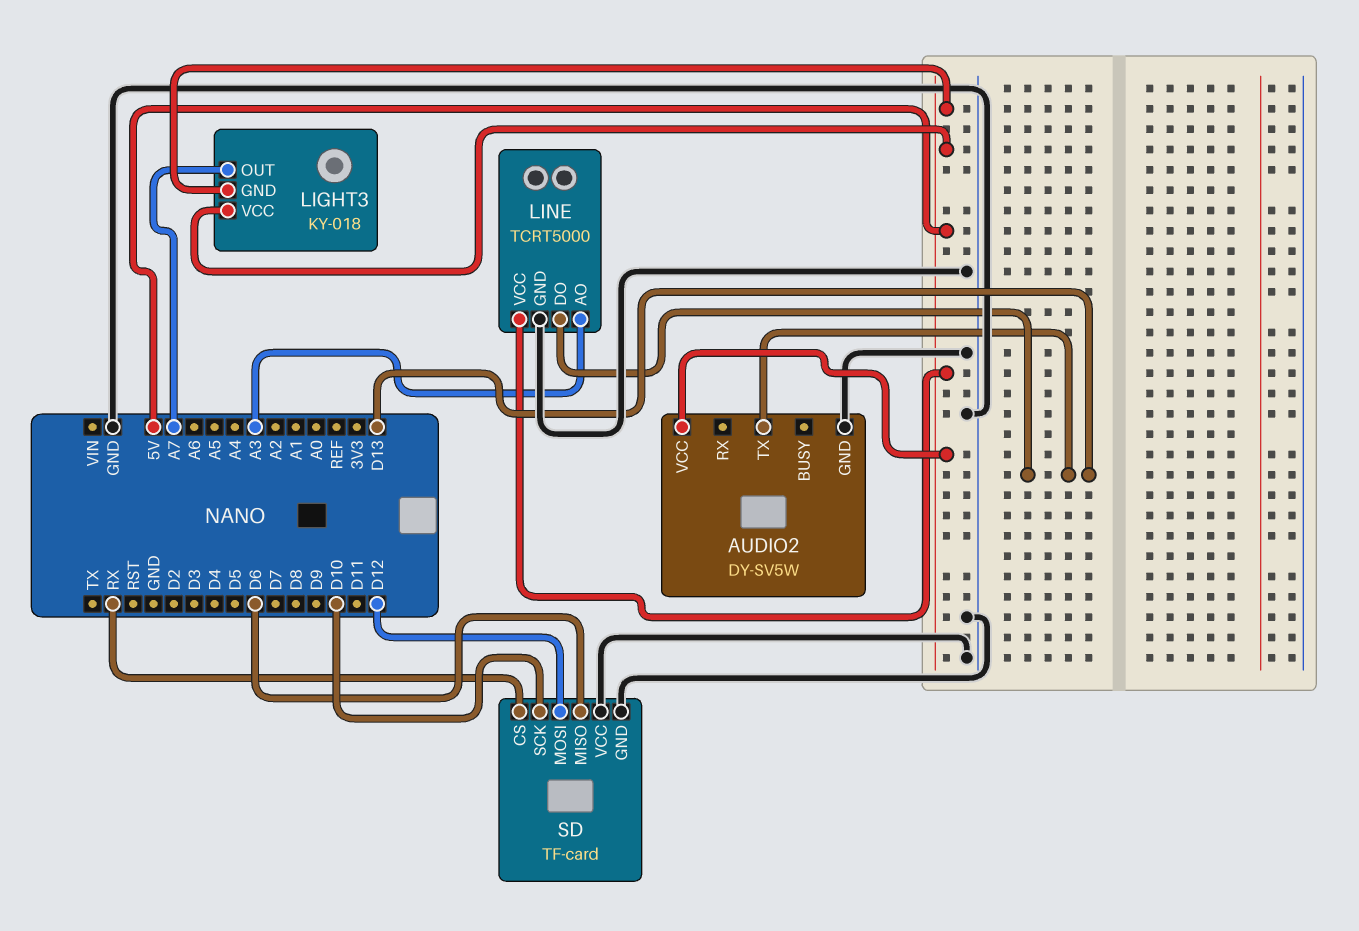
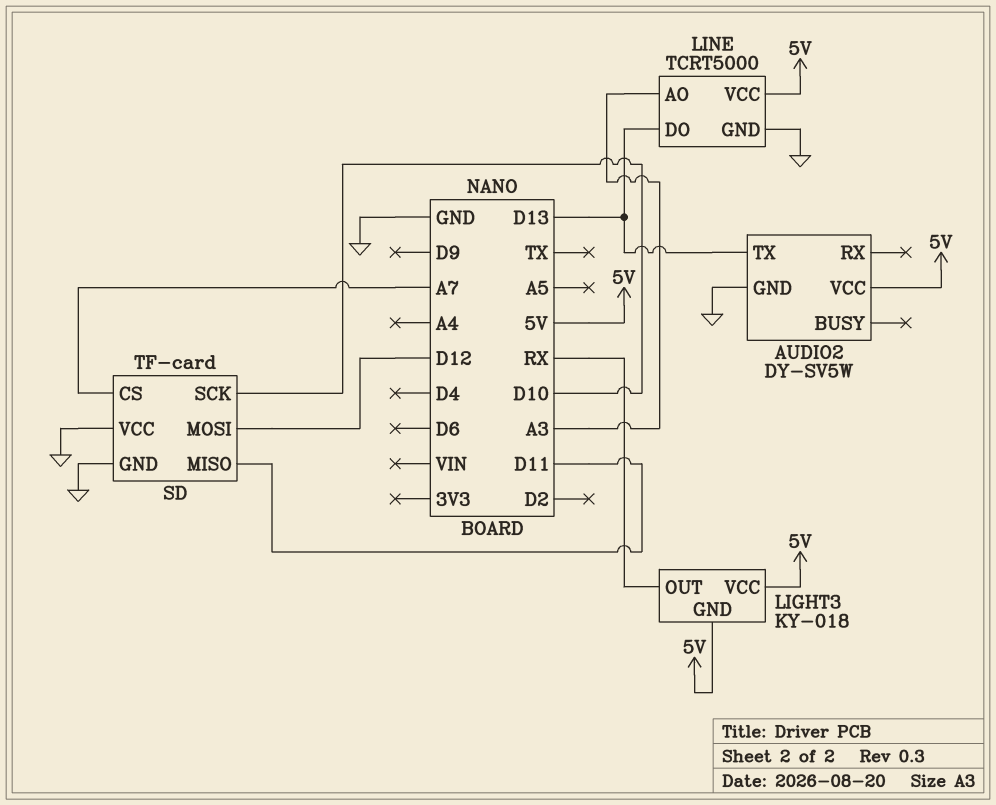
LIGHT3 pin OUT: A7 -> RX
SD pin CS: RX -> A7
SD pin MISO: D6 -> D11

